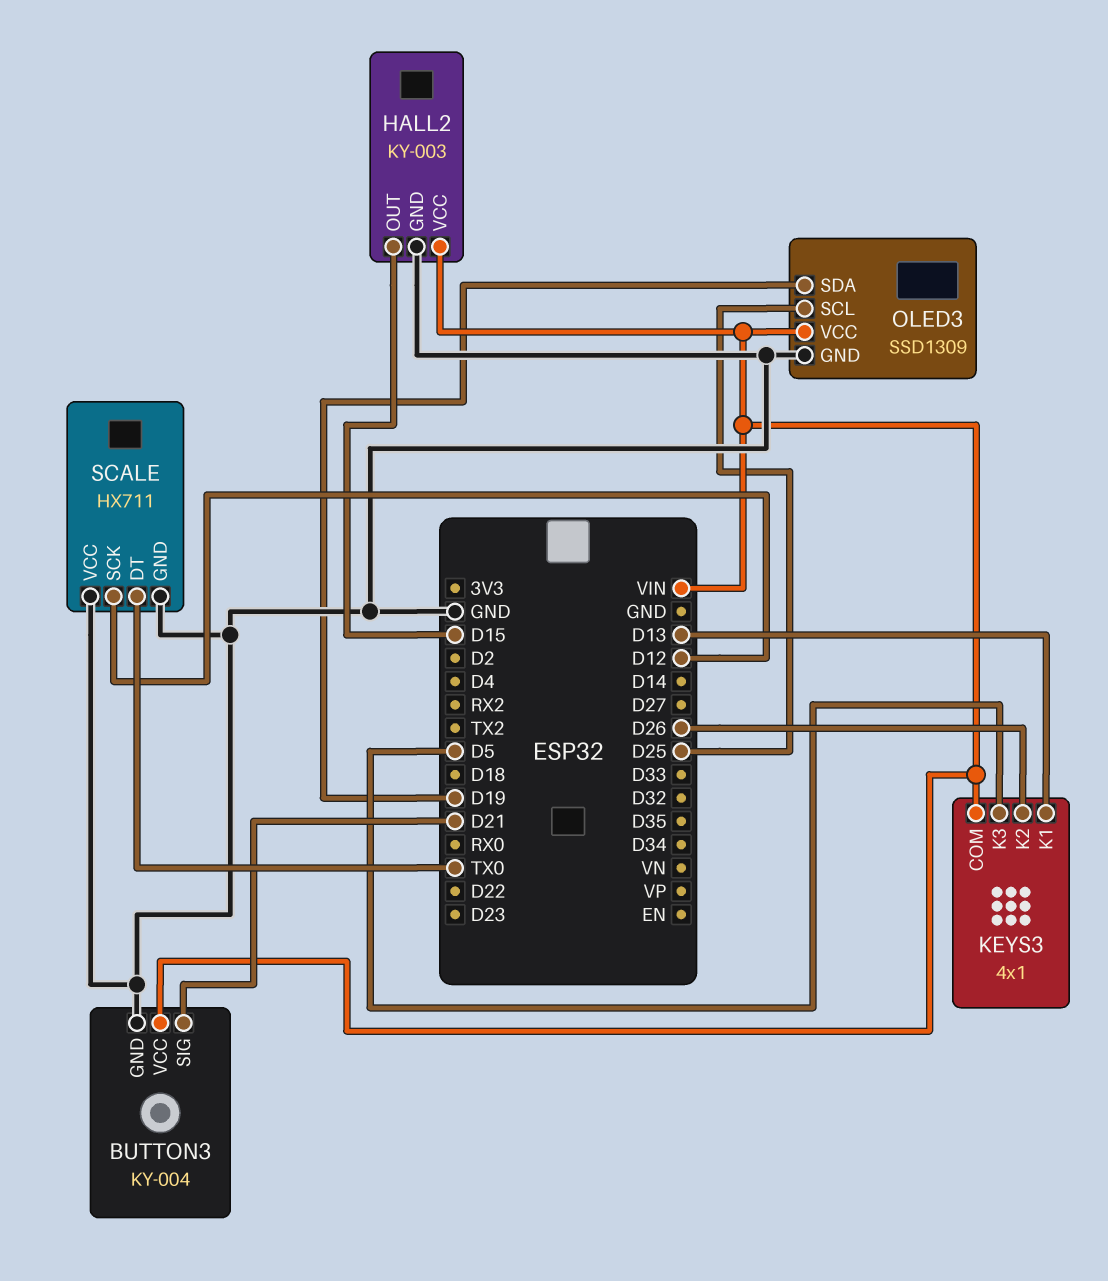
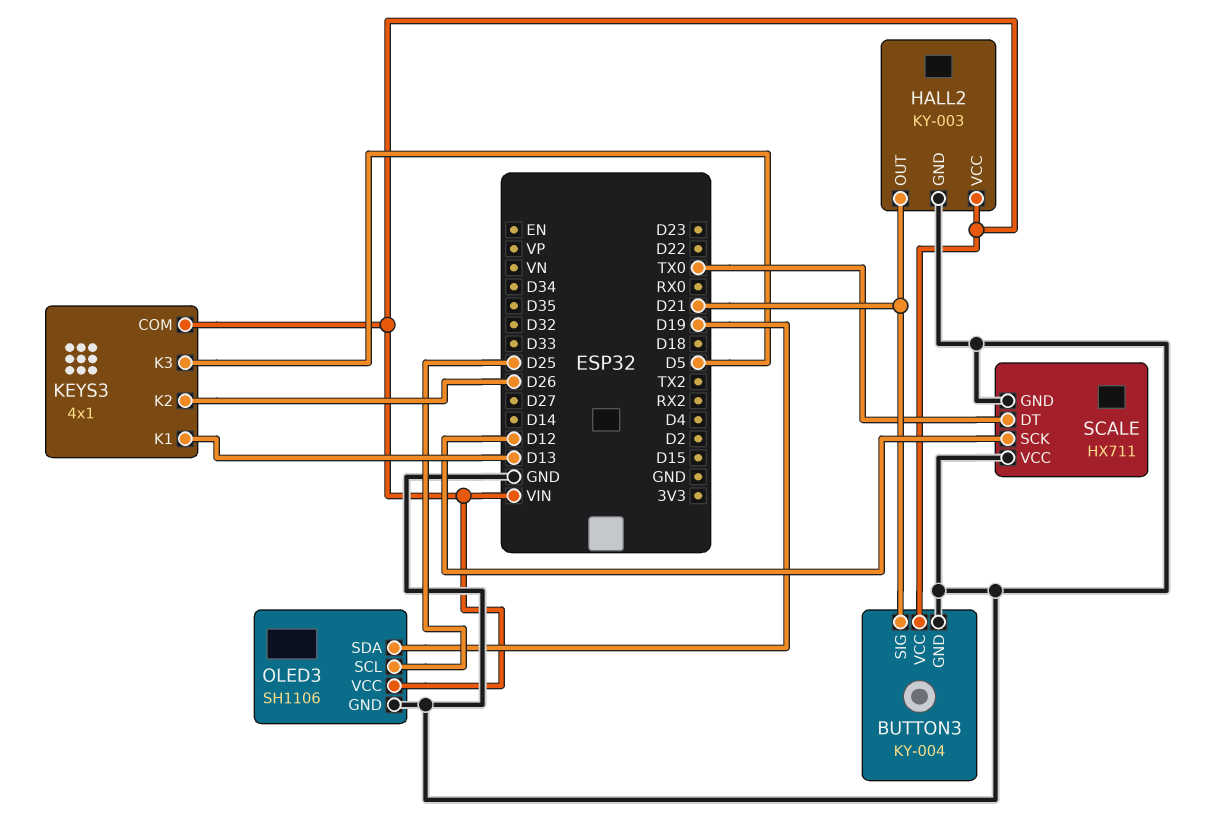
HALL2 pin OUT: D15 -> D21
OLED3: SSD1309 -> SH1106

